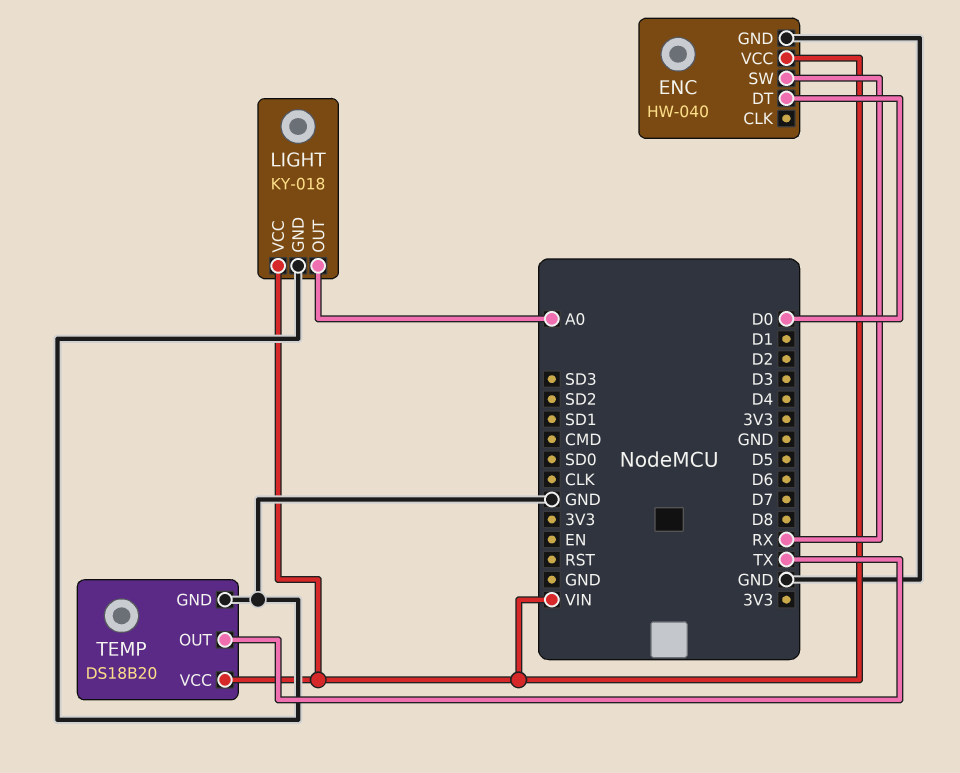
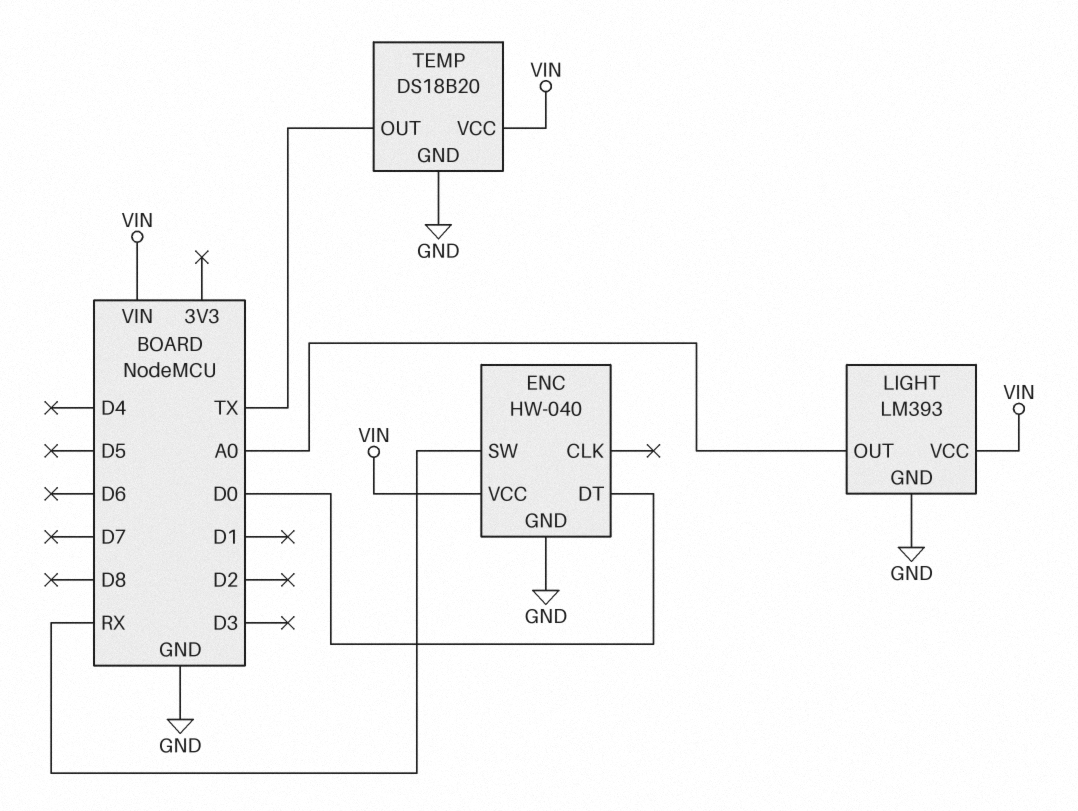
LIGHT: KY-018 -> LM393

